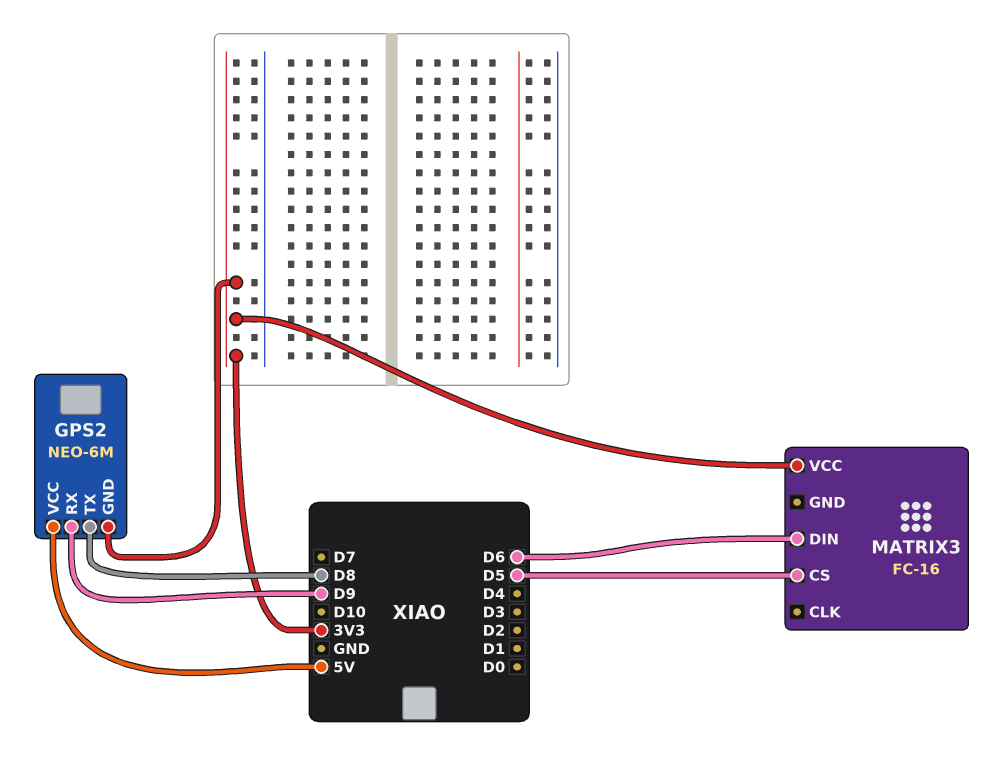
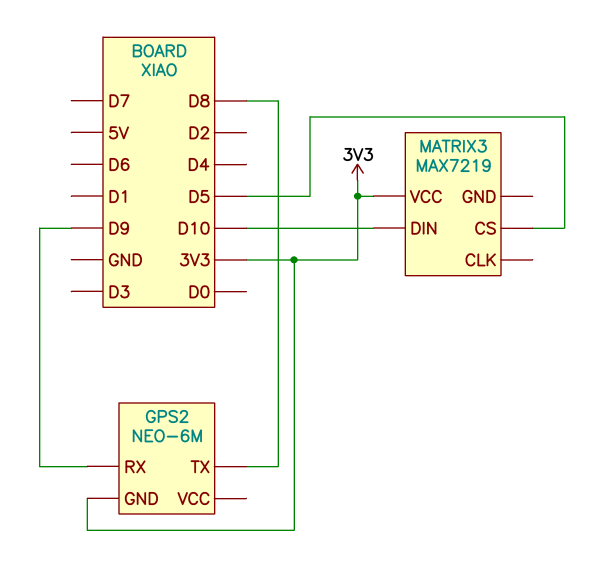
GPS2 pin VCC: 5V -> none
MATRIX3: FC-16 -> MAX7219
MATRIX3 pin DIN: D6 -> D10

